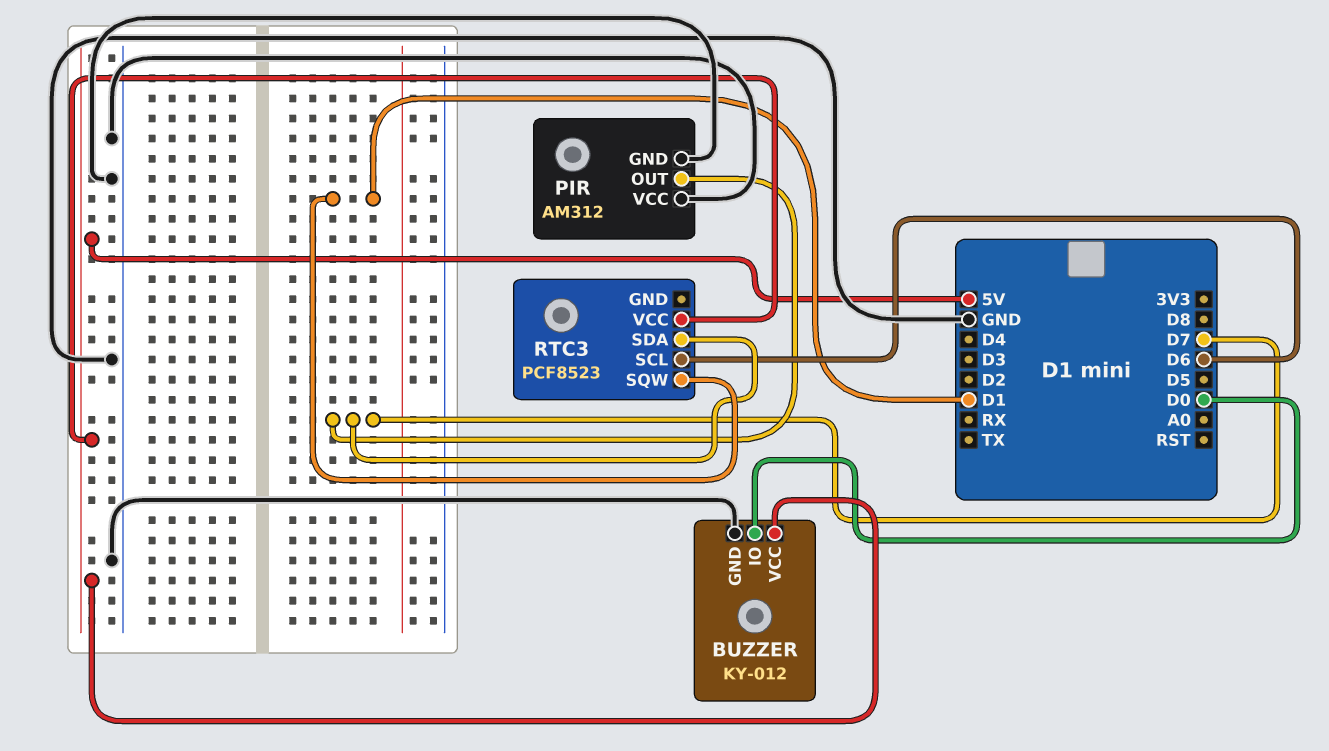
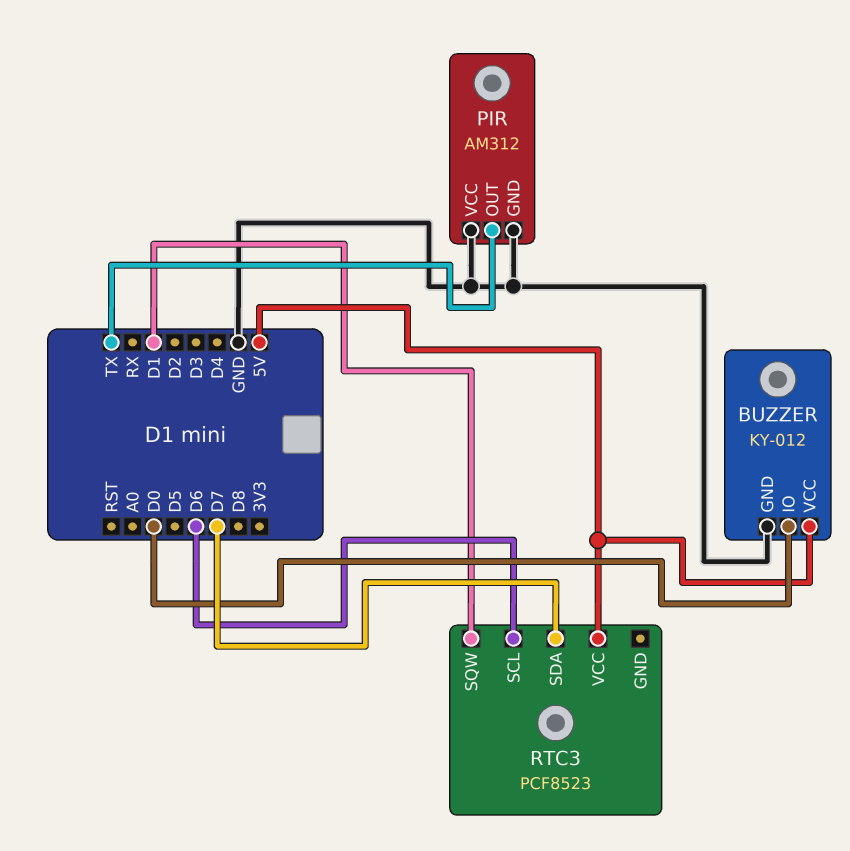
PIR pin OUT: D7 -> TX

